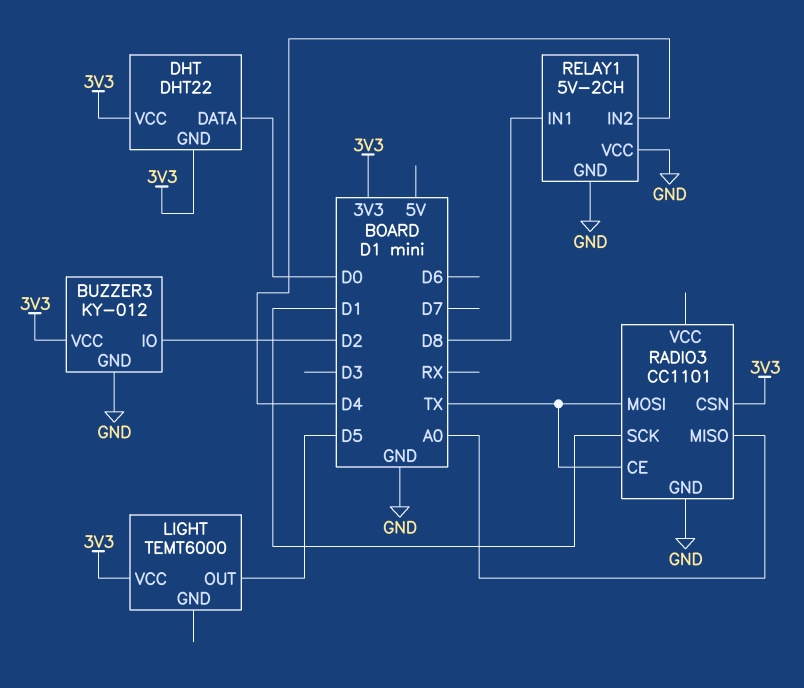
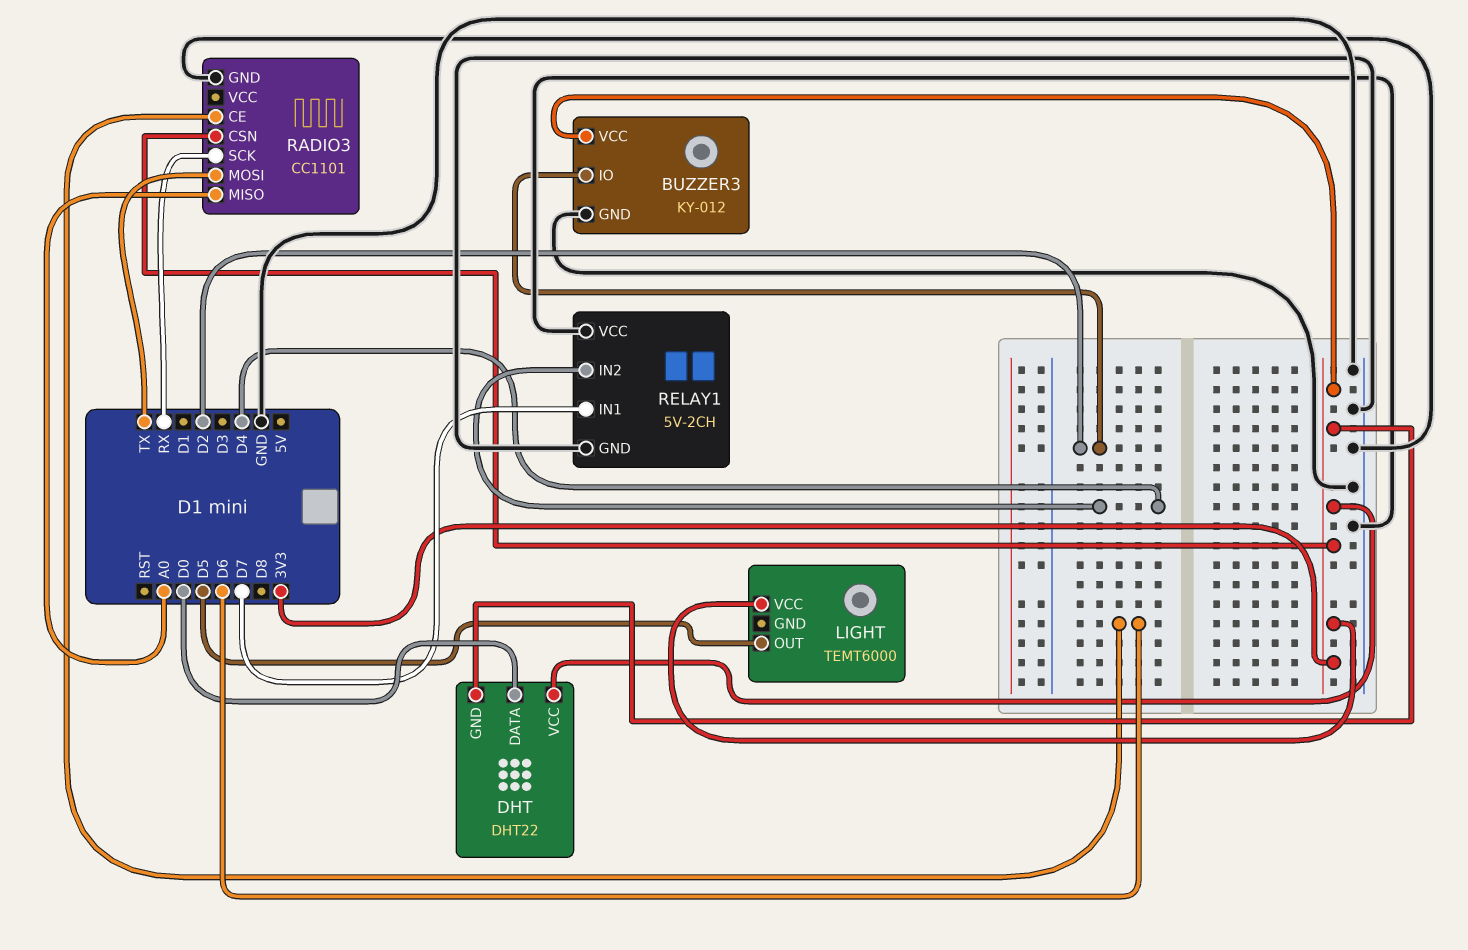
RADIO3 pin CE: TX -> D6
RADIO3 pin SCK: D1 -> RX
RELAY1 pin IN1: D8 -> D7

